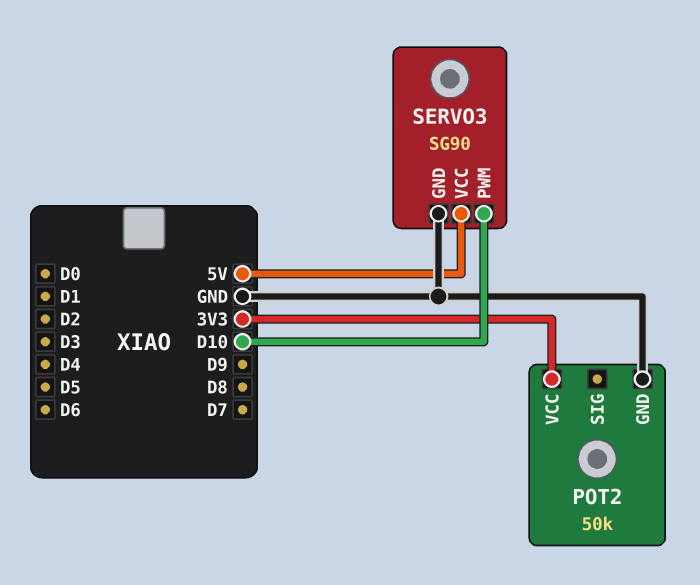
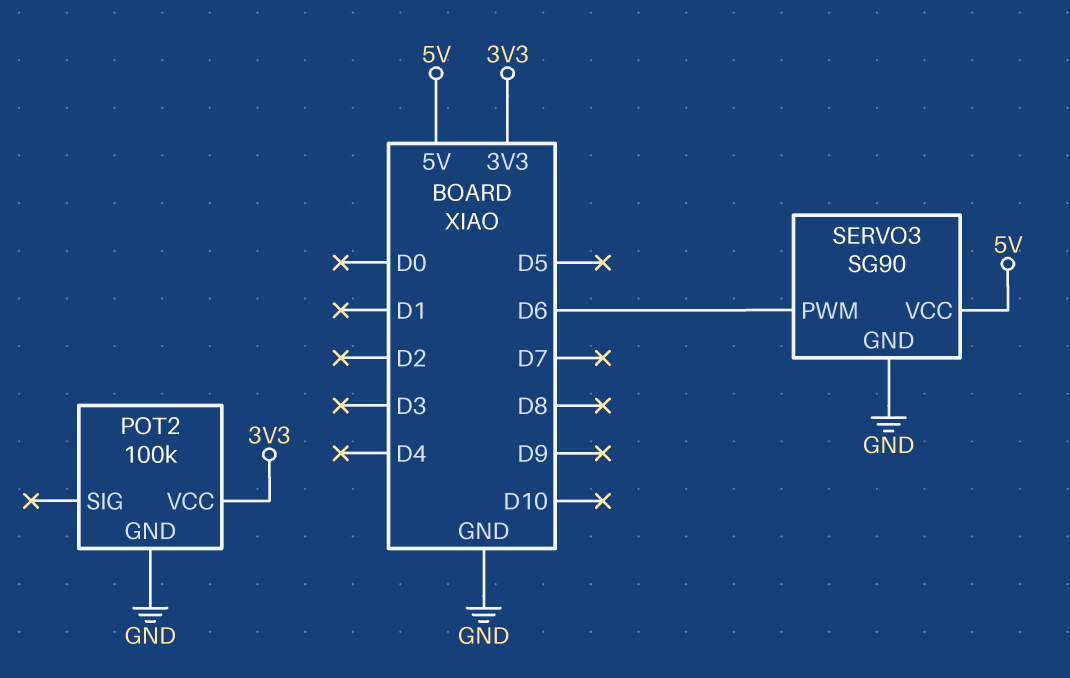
POT2: 50k -> 100k
SERVO3 pin PWM: D10 -> D6

